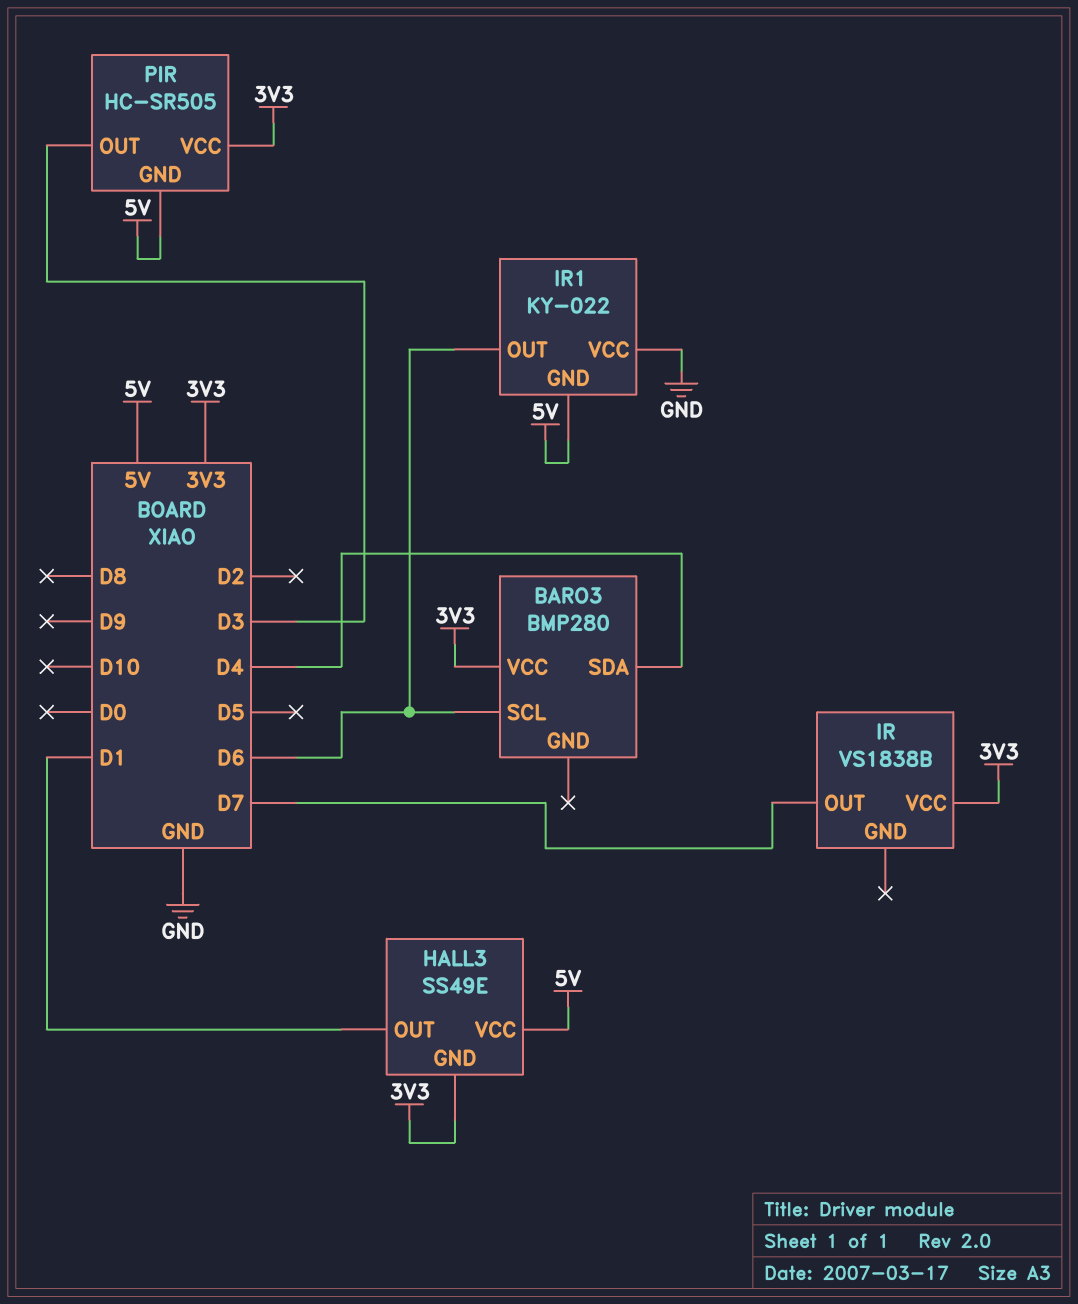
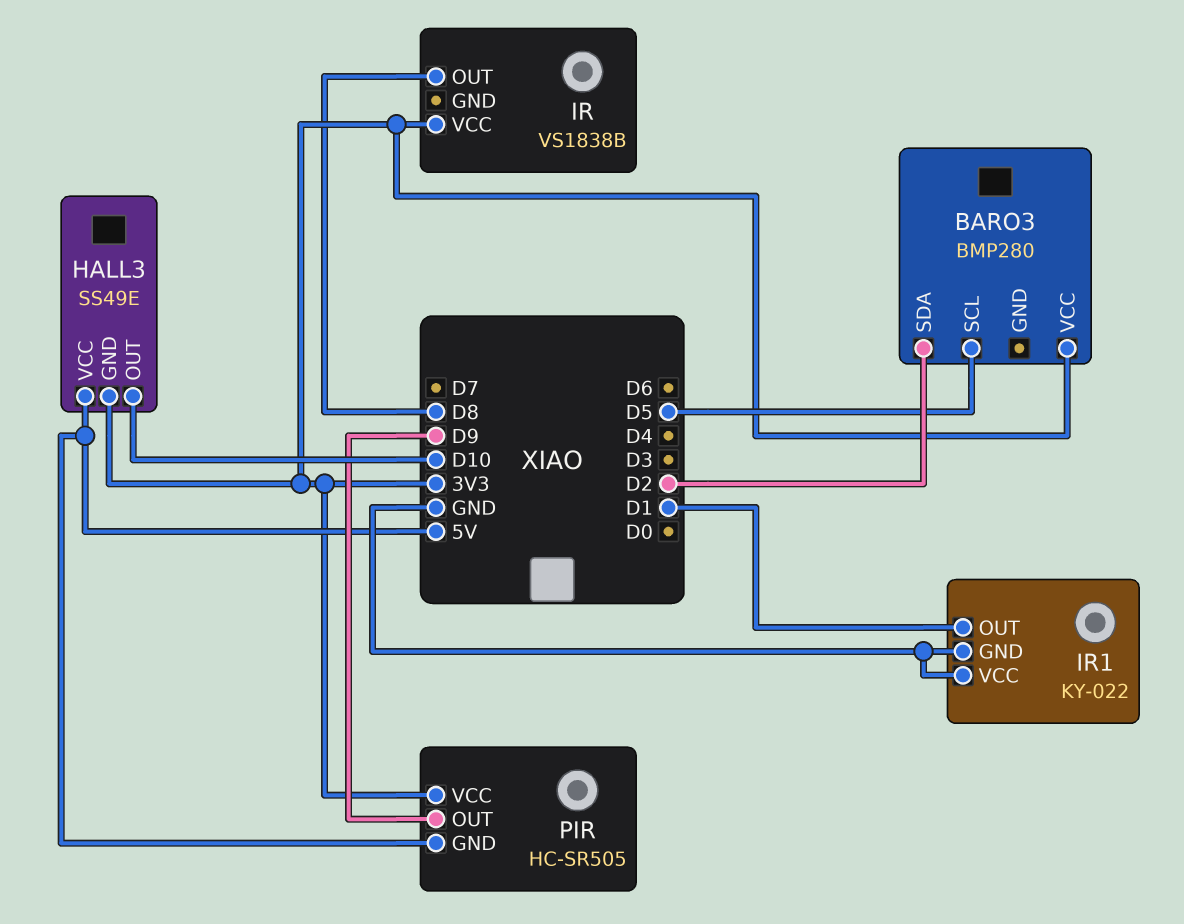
BARO3 pin SCL: D6 -> D5
BARO3 pin SDA: D4 -> D2
HALL3 pin OUT: D1 -> D10
IR pin OUT: D7 -> D8
IR1 pin GND: 5V -> GND
IR1 pin OUT: D6 -> D1
PIR pin OUT: D3 -> D9

